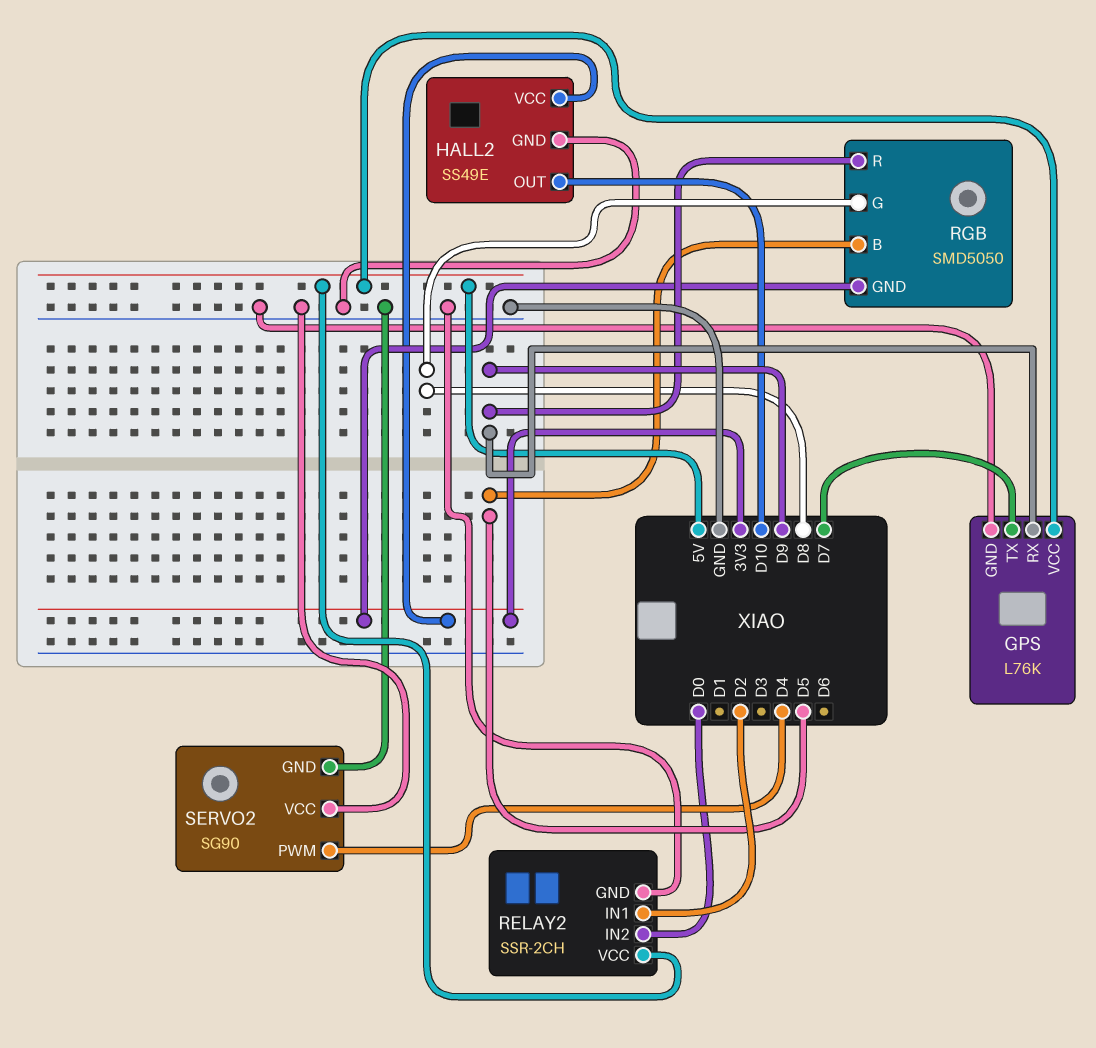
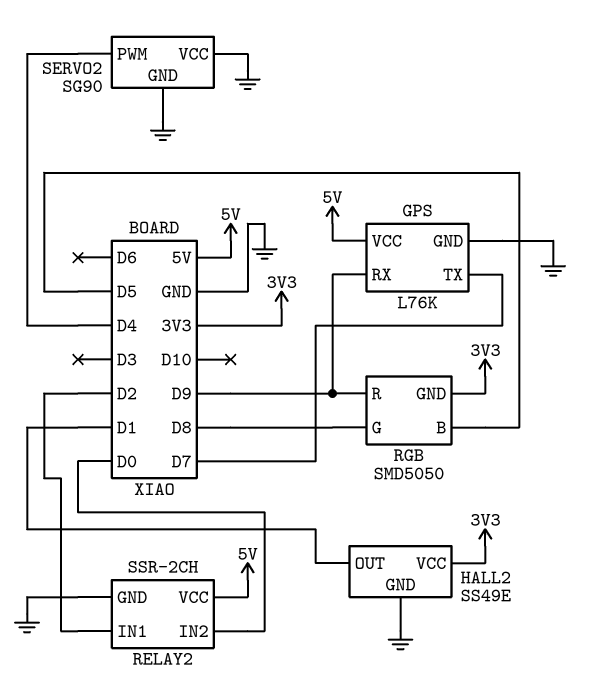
HALL2 pin OUT: D10 -> D1

